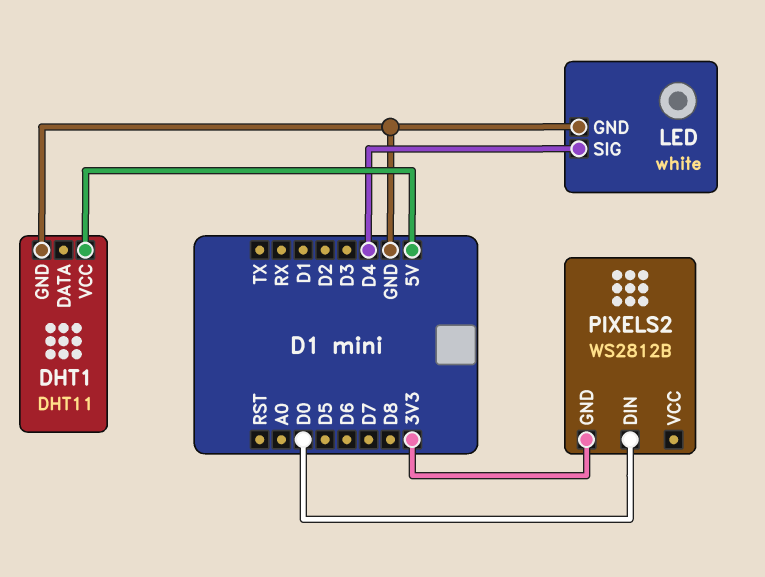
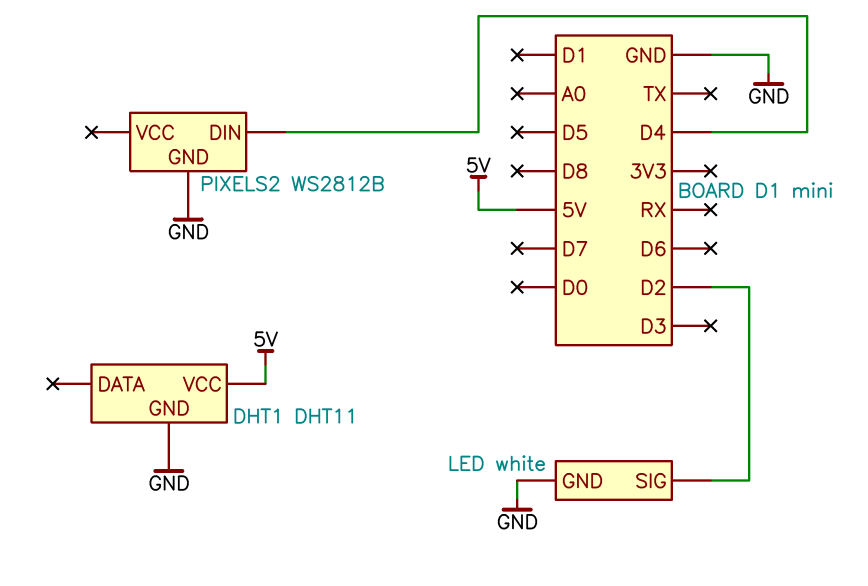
LED pin SIG: D4 -> D2
PIXELS2 pin DIN: D0 -> D4
PIXELS2 pin GND: 3V3 -> GND

